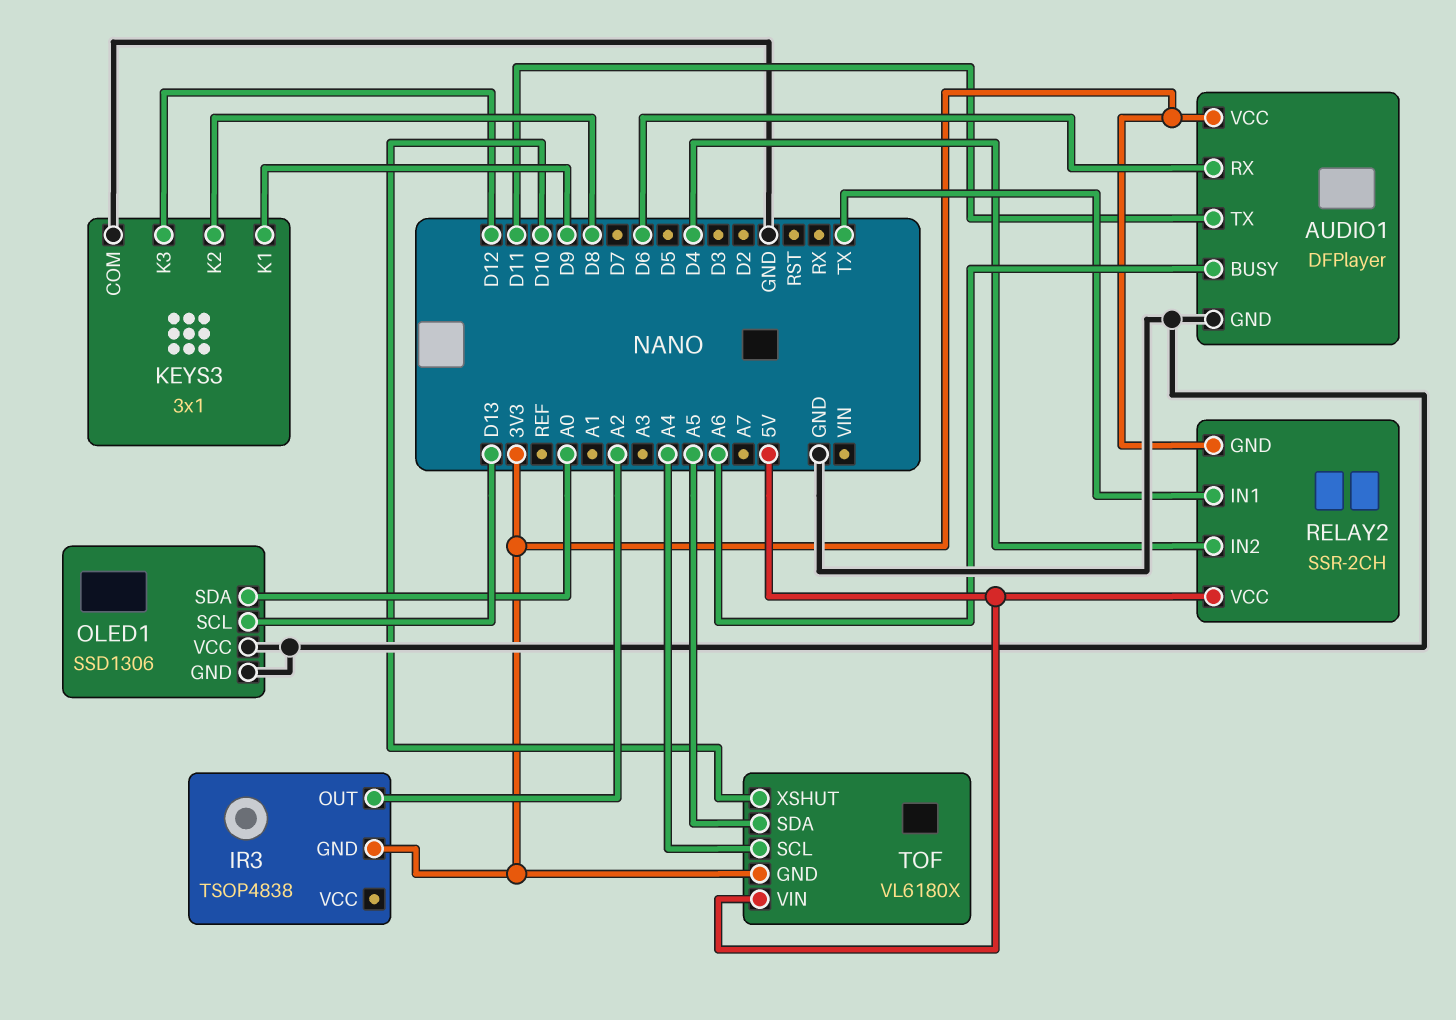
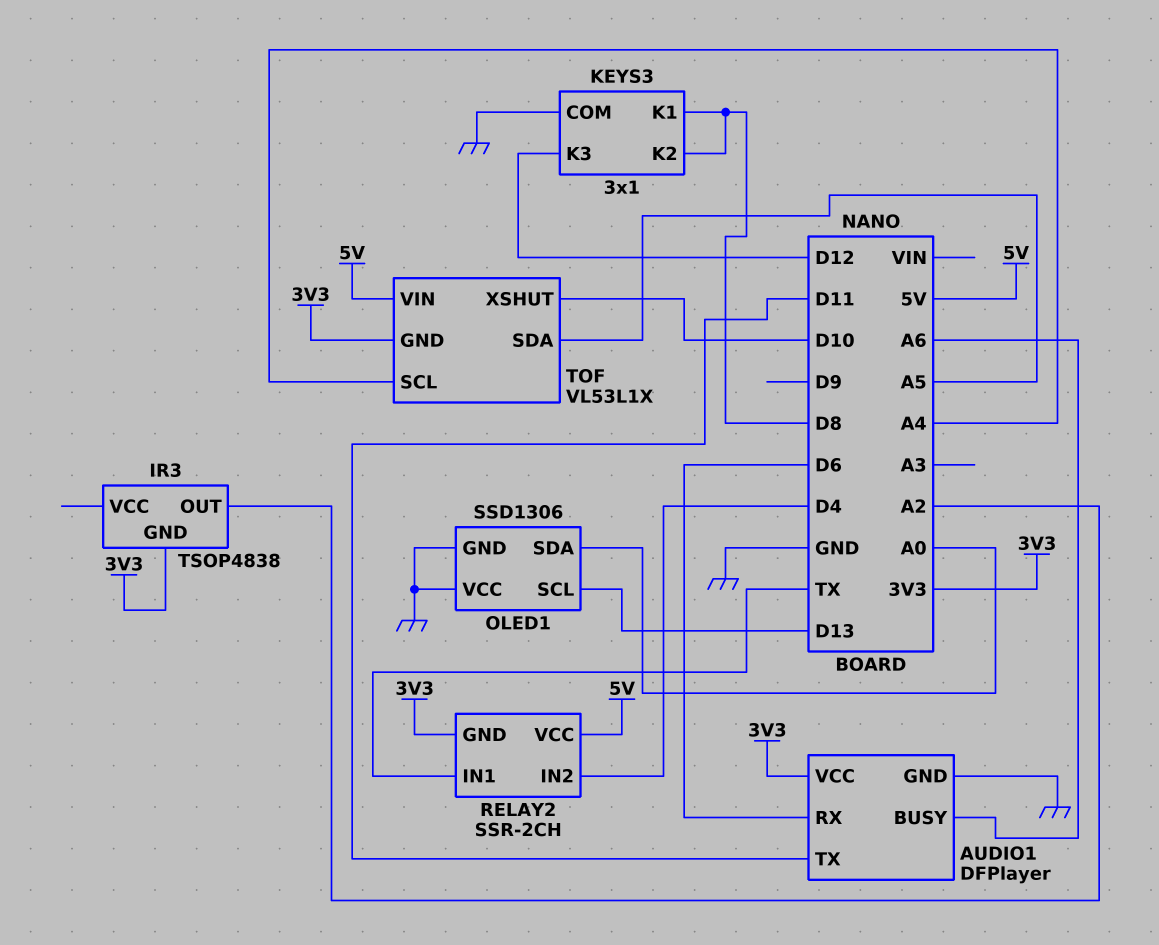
KEYS3 pin K1: D9 -> D8
TOF: VL6180X -> VL53L1X

